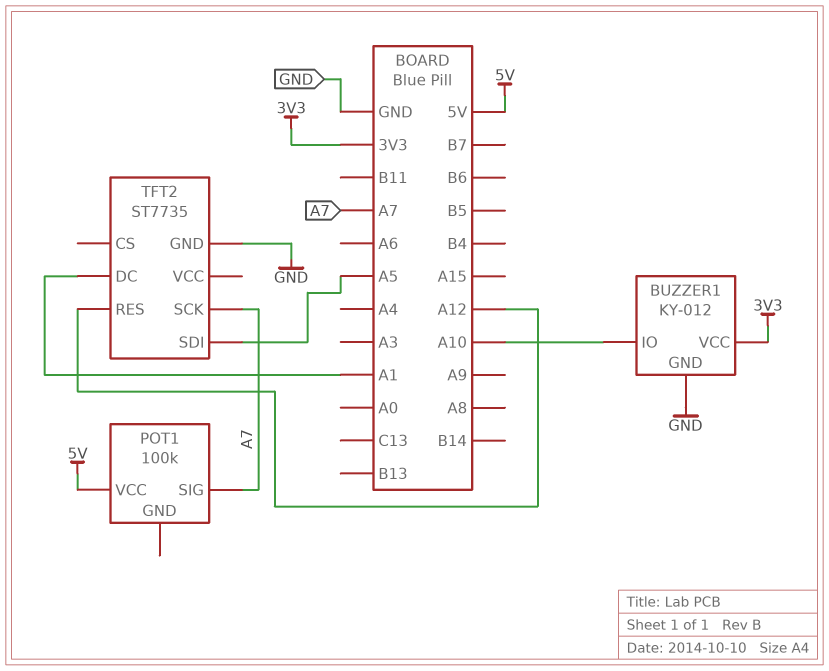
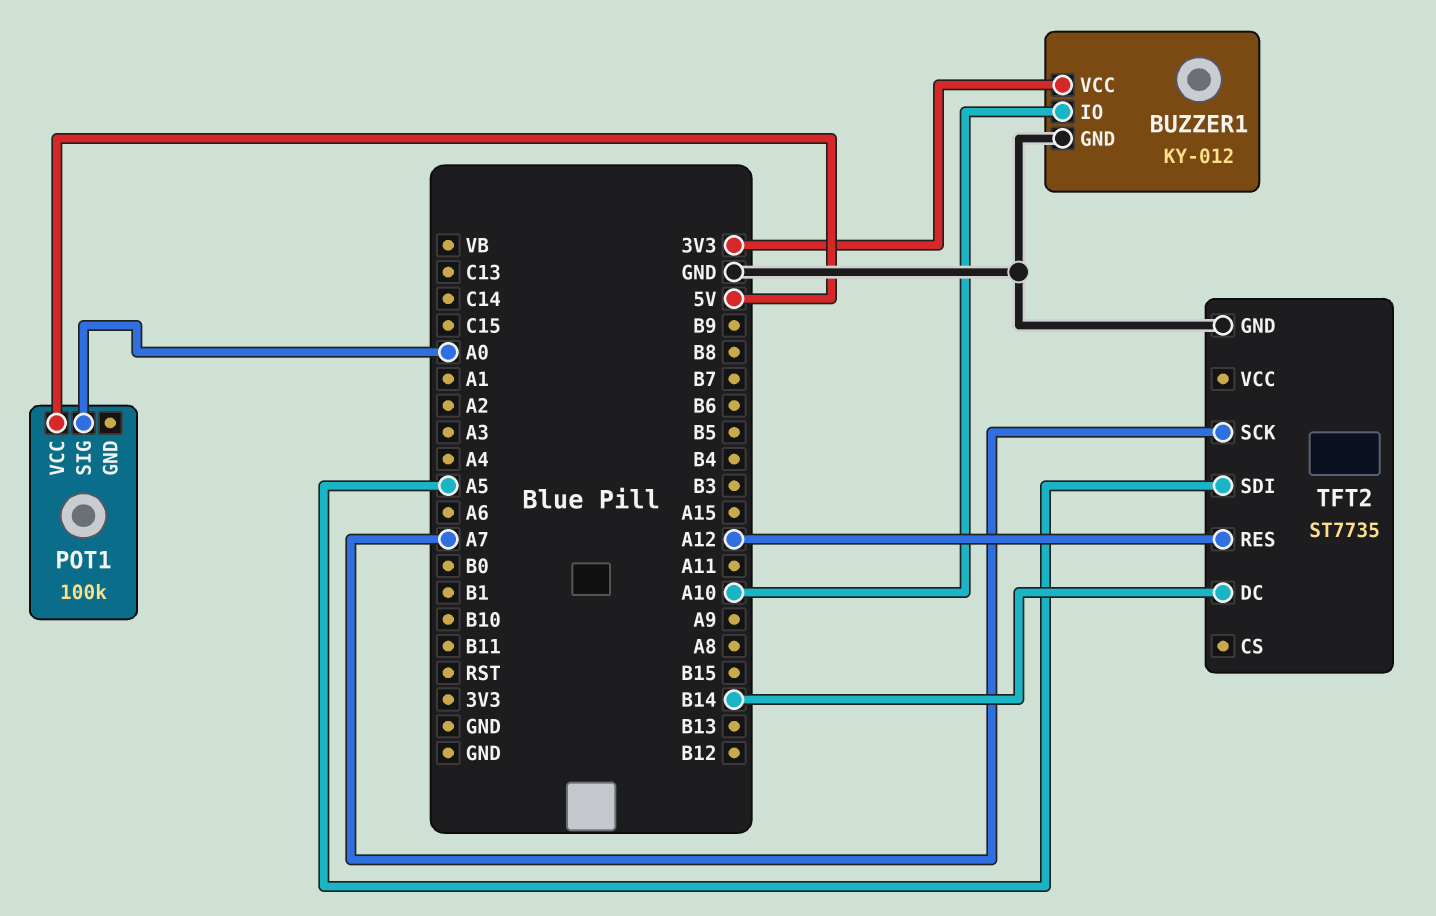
POT1 pin SIG: A7 -> A0
TFT2 pin DC: A1 -> B14

